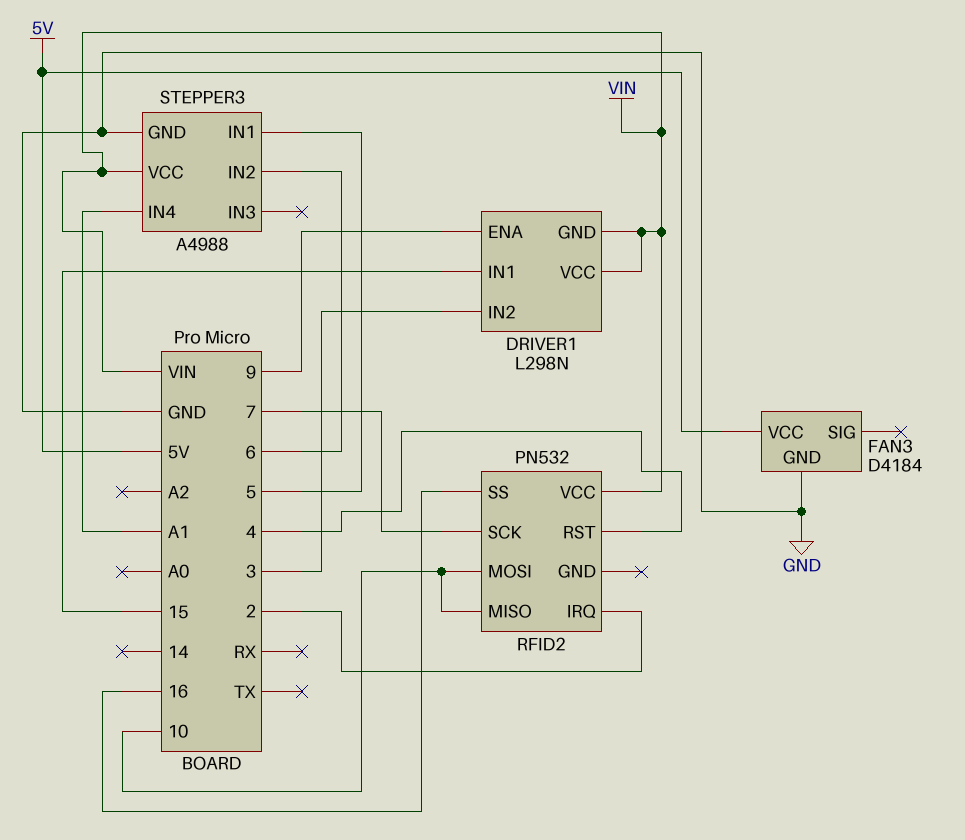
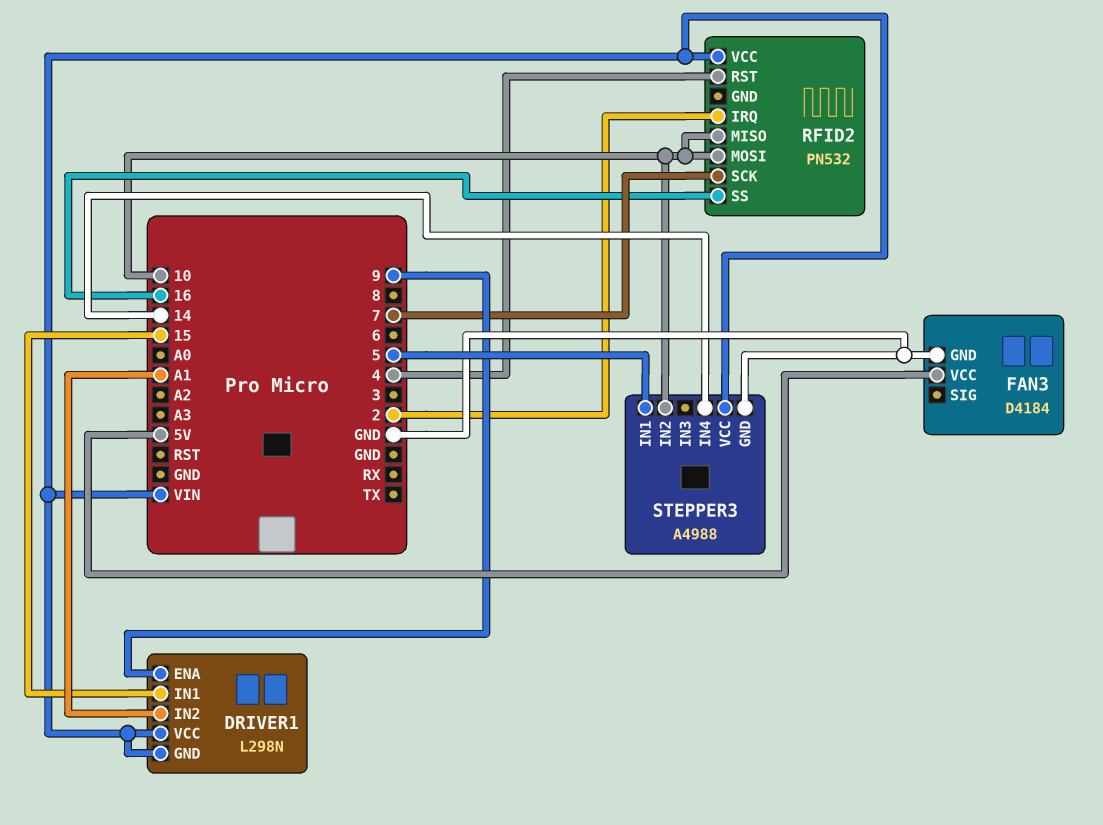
DRIVER1 pin IN2: 3 -> A1
STEPPER3 pin IN2: 6 -> 10
STEPPER3 pin IN4: A1 -> 14

